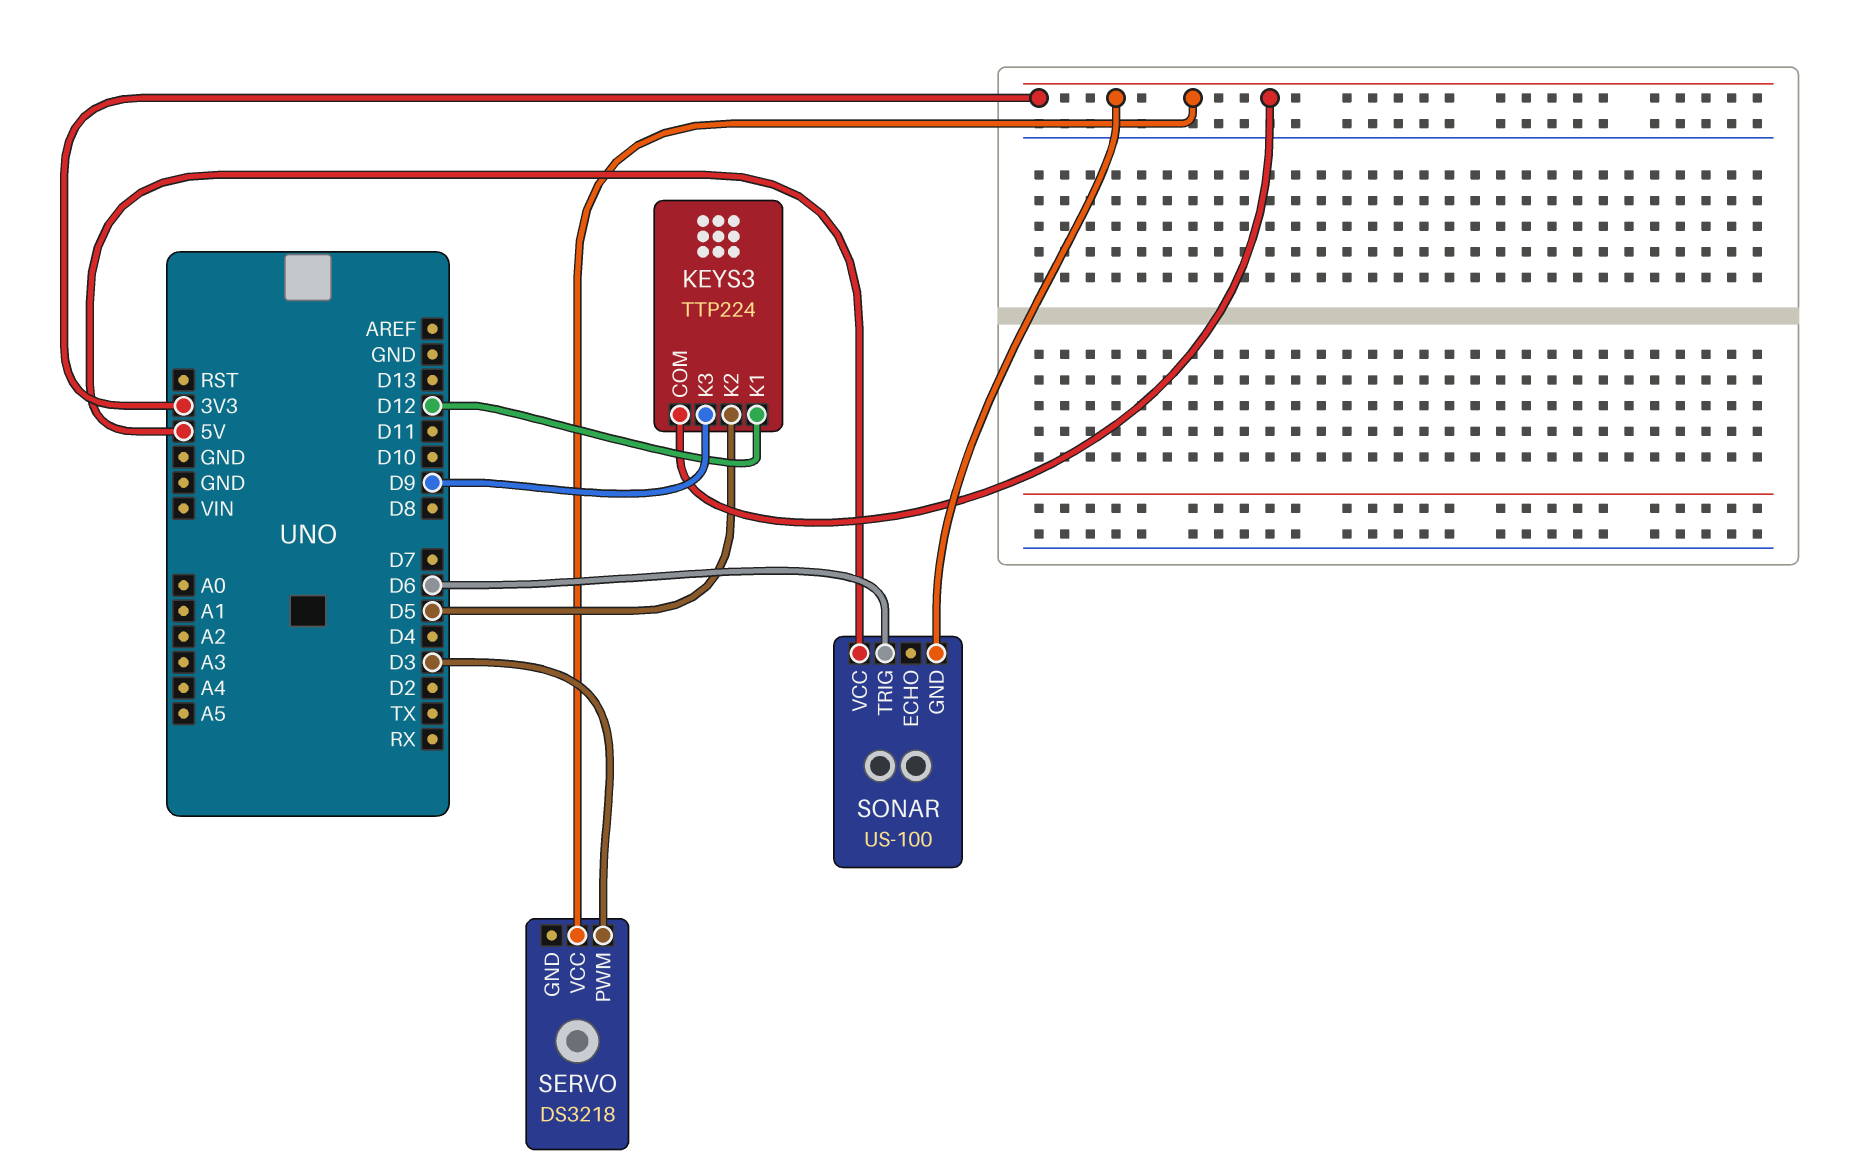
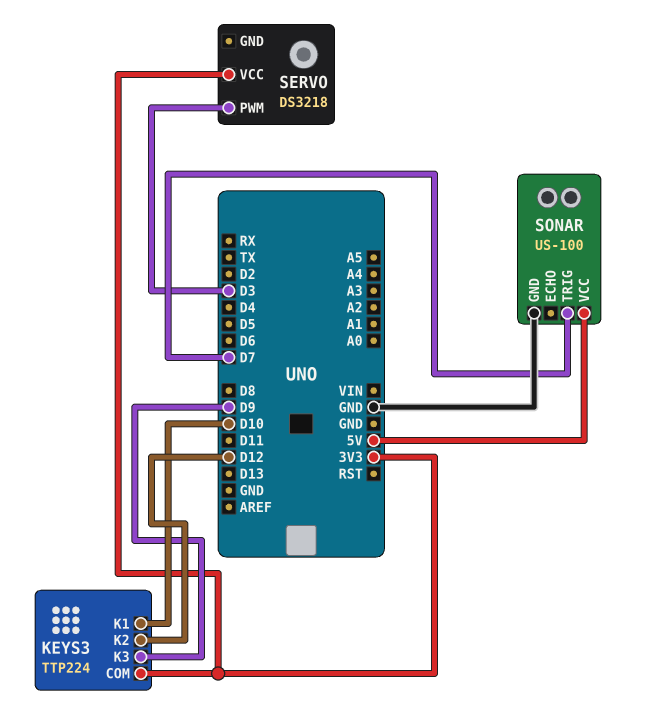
KEYS3 pin K1: D12 -> D10
KEYS3 pin K2: D5 -> D12
SONAR pin GND: 3V3 -> GND
SONAR pin TRIG: D6 -> D7

